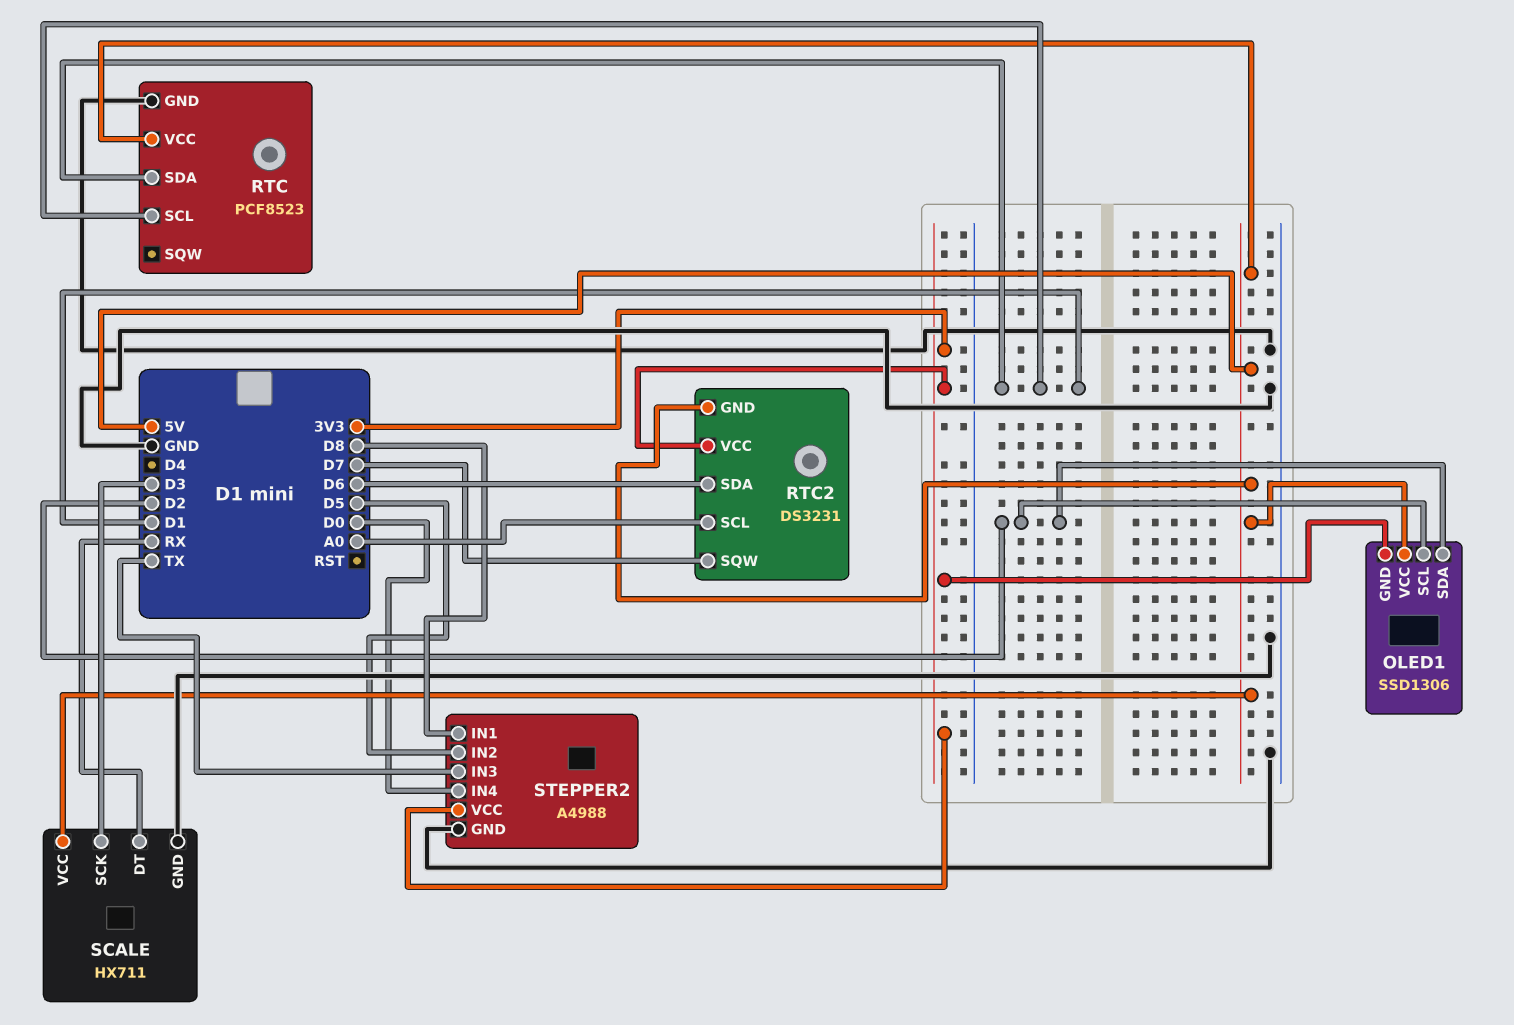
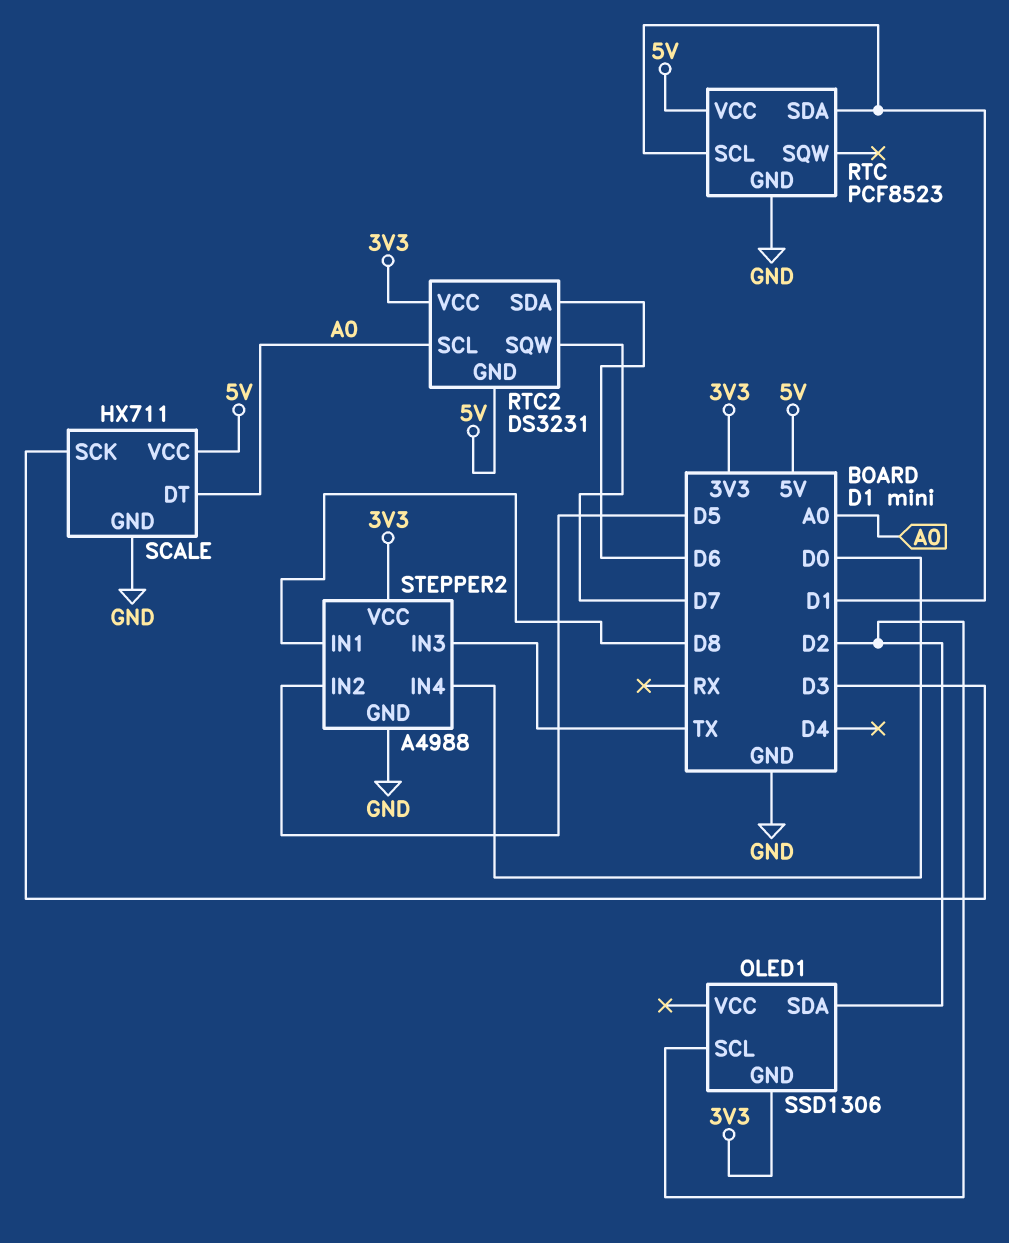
OLED1 pin VCC: 5V -> none
SCALE pin DT: RX -> A0

